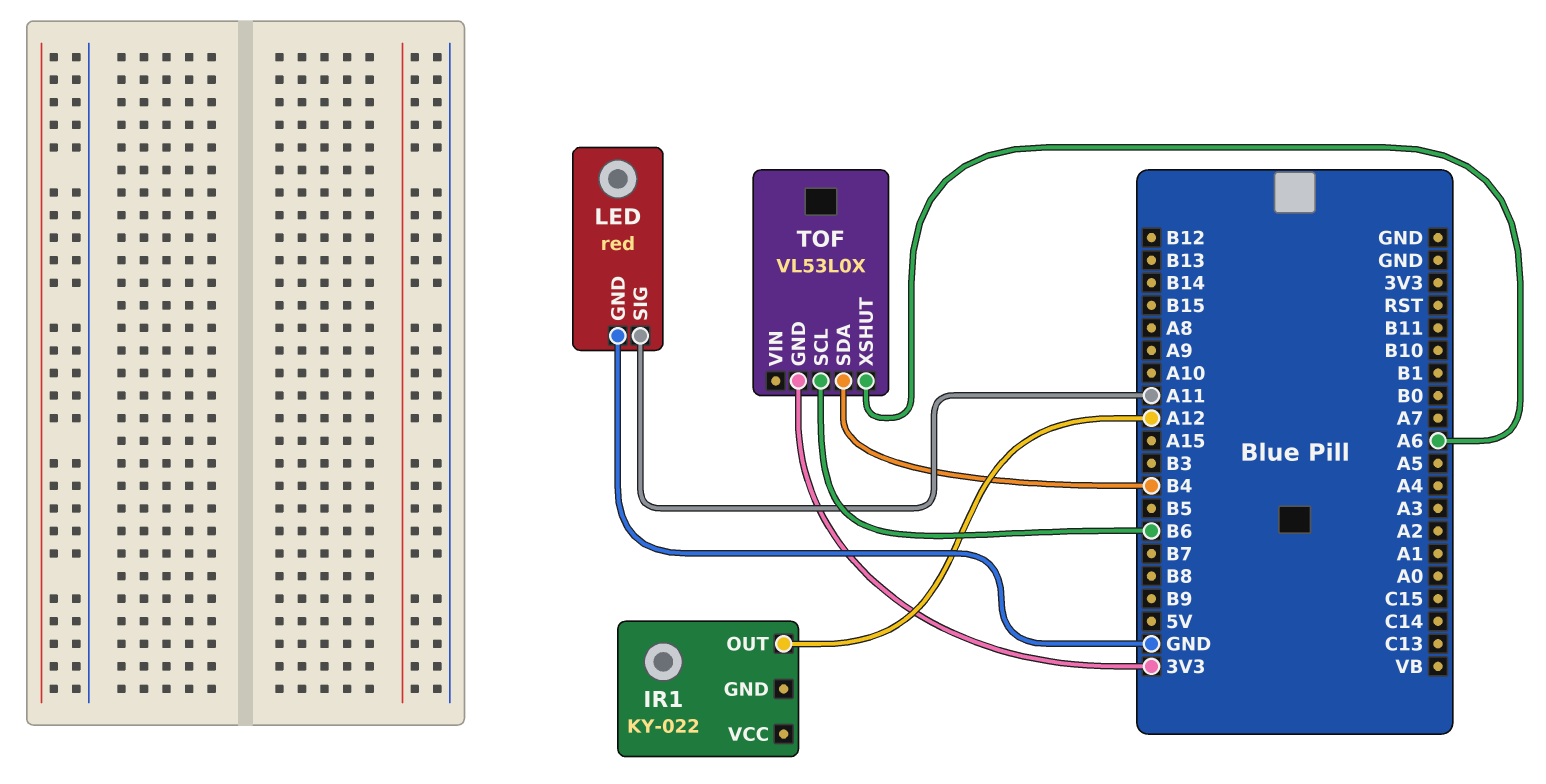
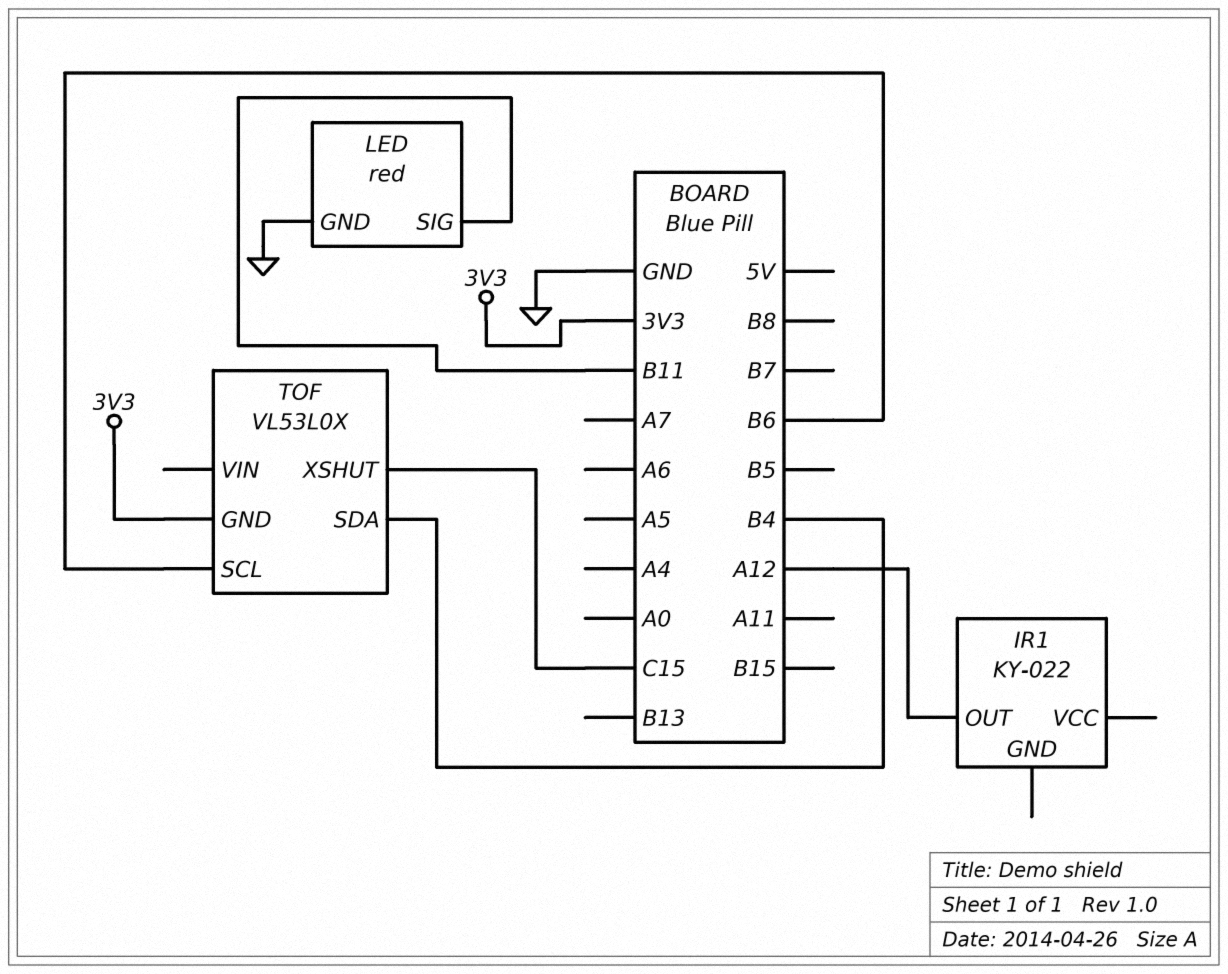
LED pin SIG: A11 -> B11
TOF pin XSHUT: A6 -> C15

